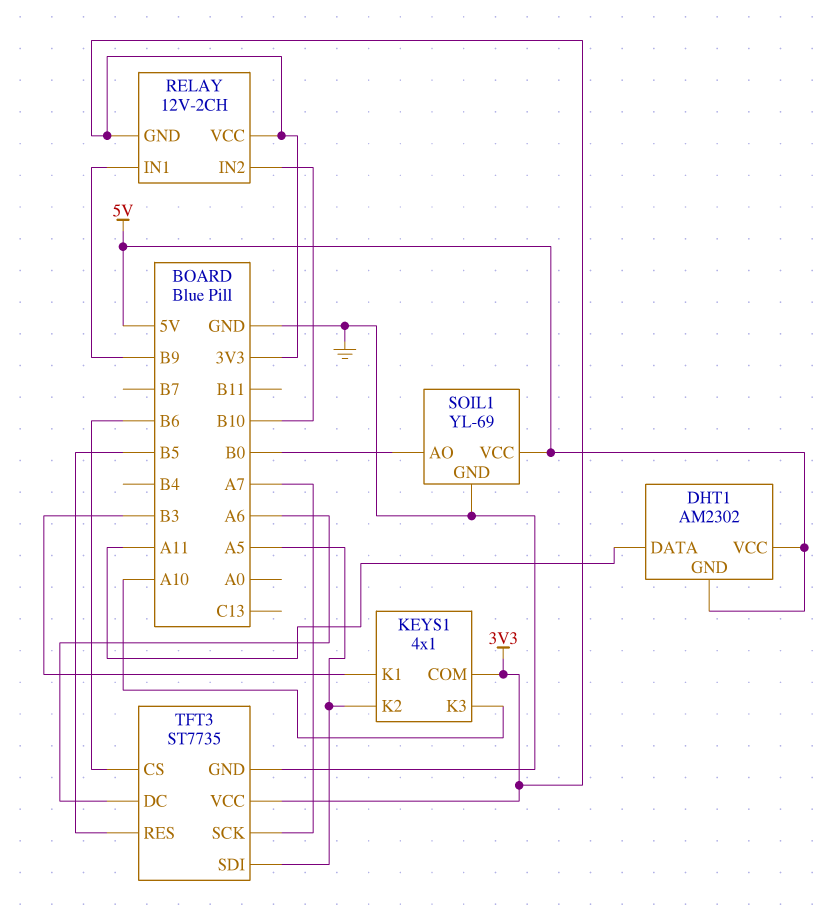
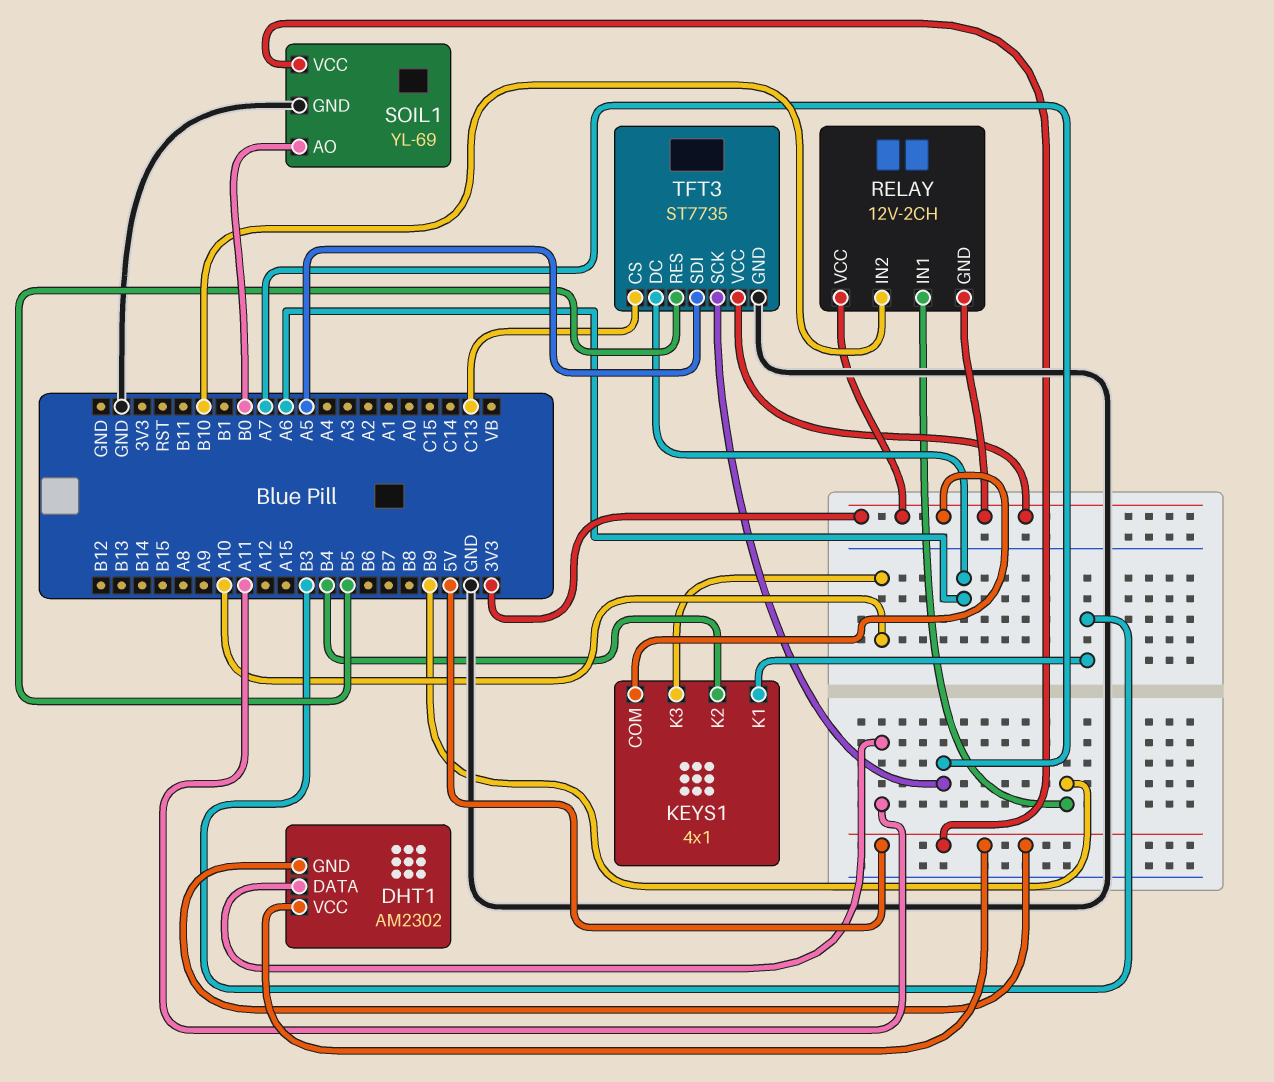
KEYS1 pin K2: A5 -> B4
TFT3 pin CS: B6 -> C13

